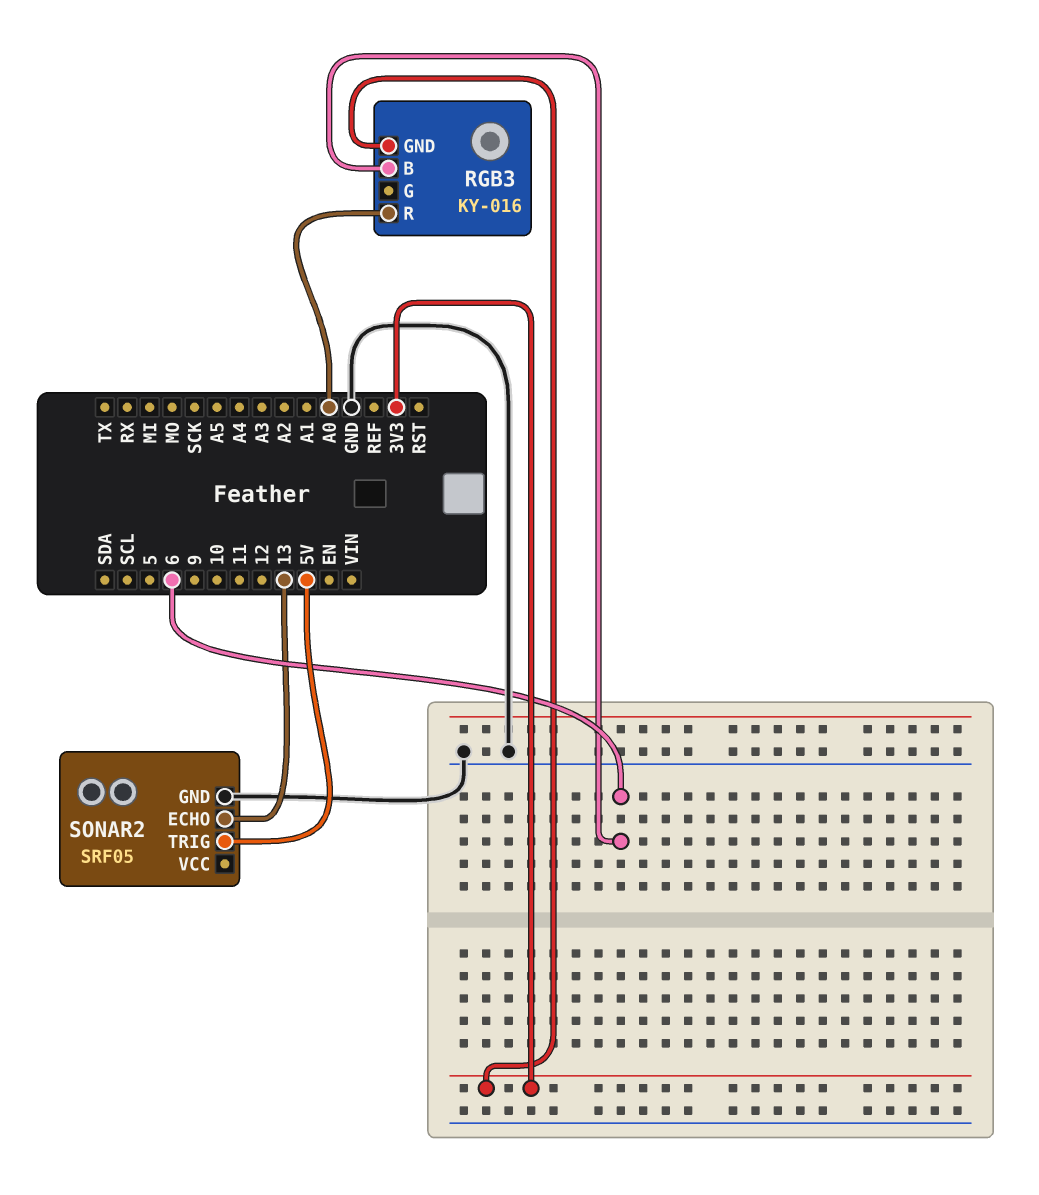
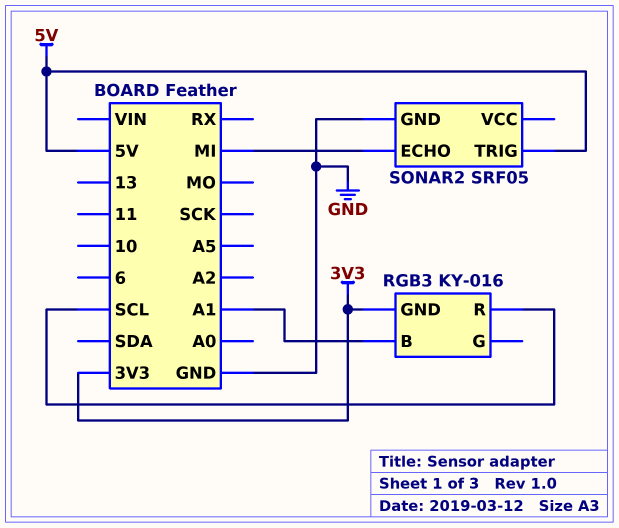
RGB3 pin B: 6 -> A1
RGB3 pin R: A0 -> SCL
SONAR2 pin ECHO: 13 -> MI

